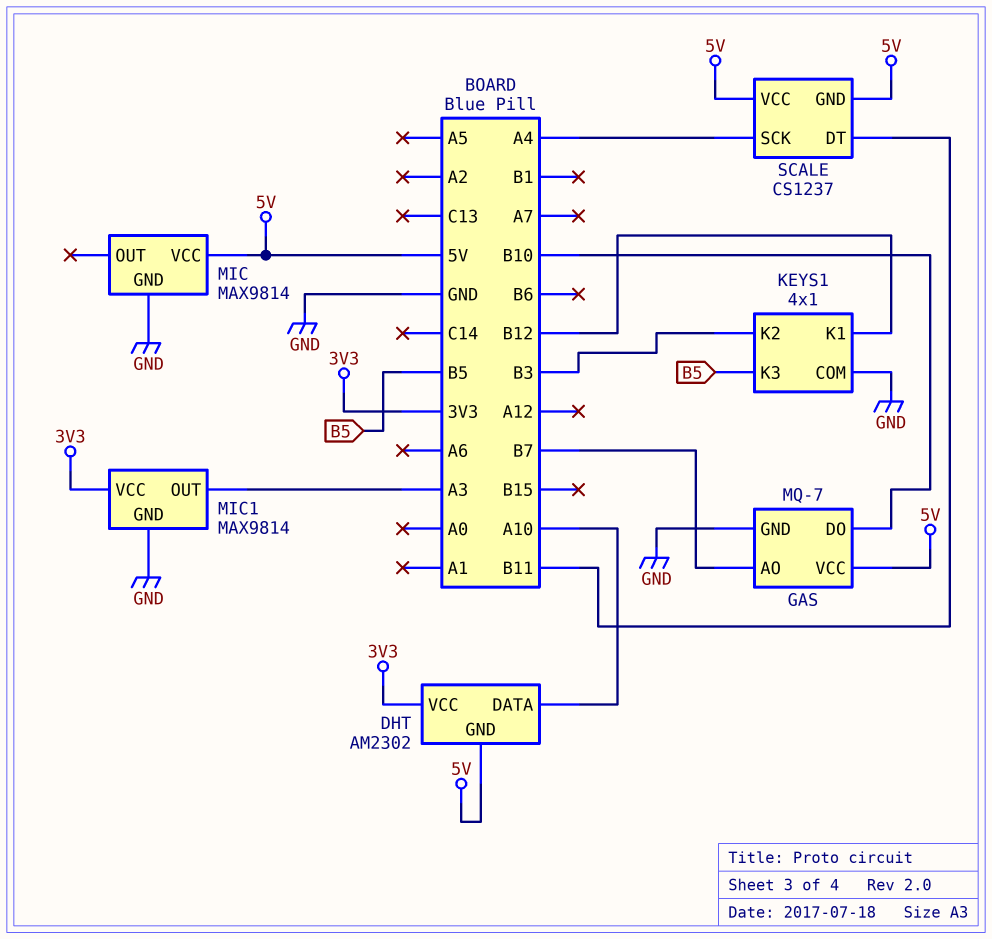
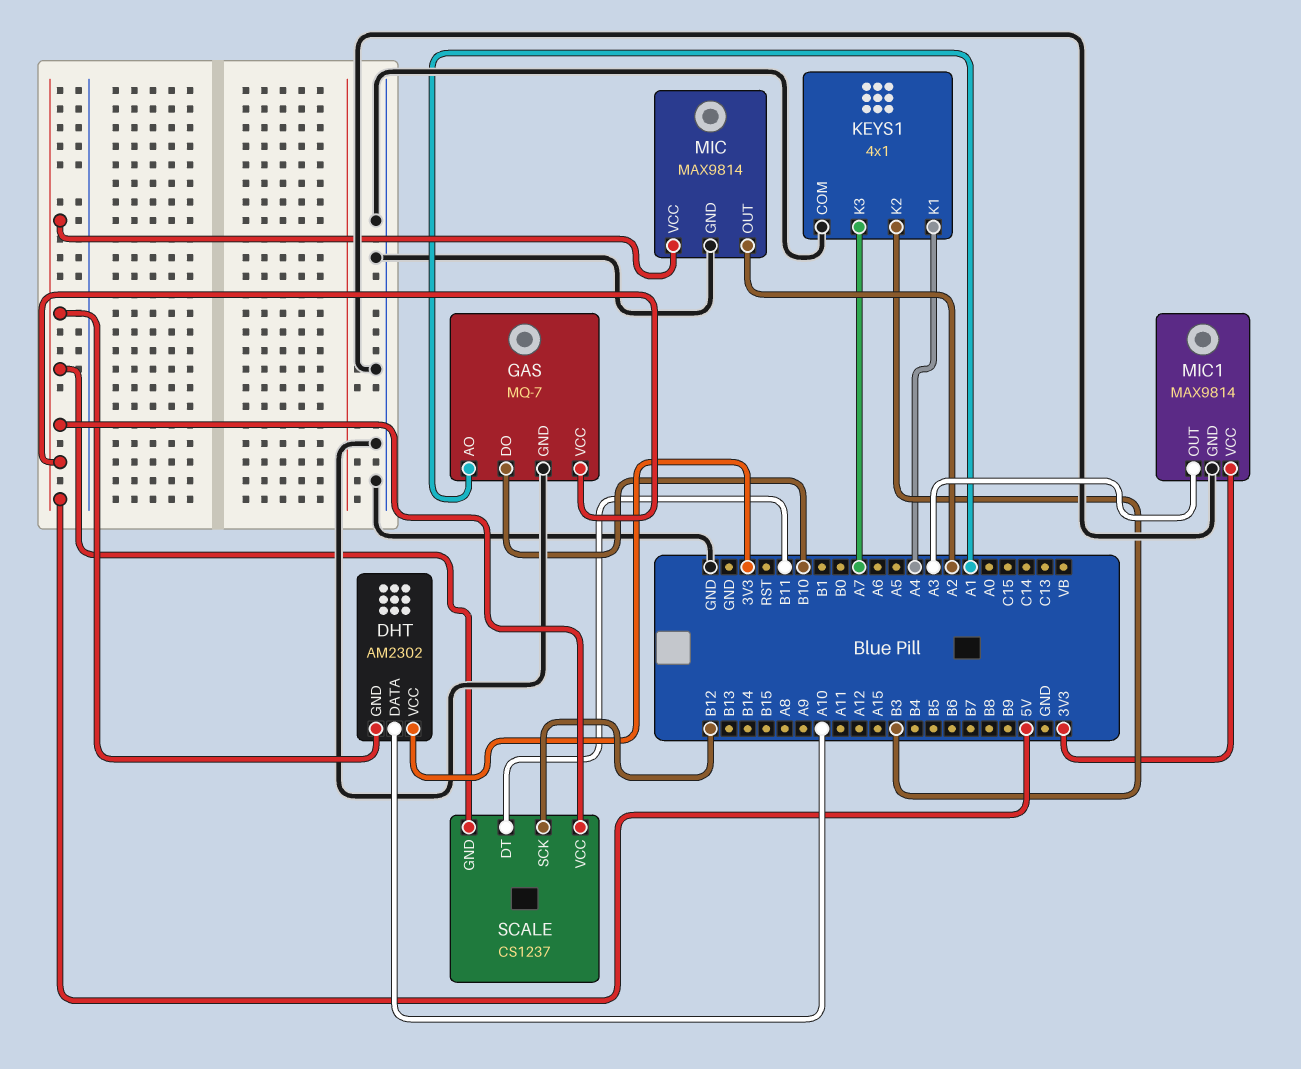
GAS pin AO: B7 -> A1
KEYS1 pin K1: B12 -> A4
KEYS1 pin K3: B5 -> A7
MIC pin OUT: none -> A2
SCALE pin SCK: A4 -> B12

